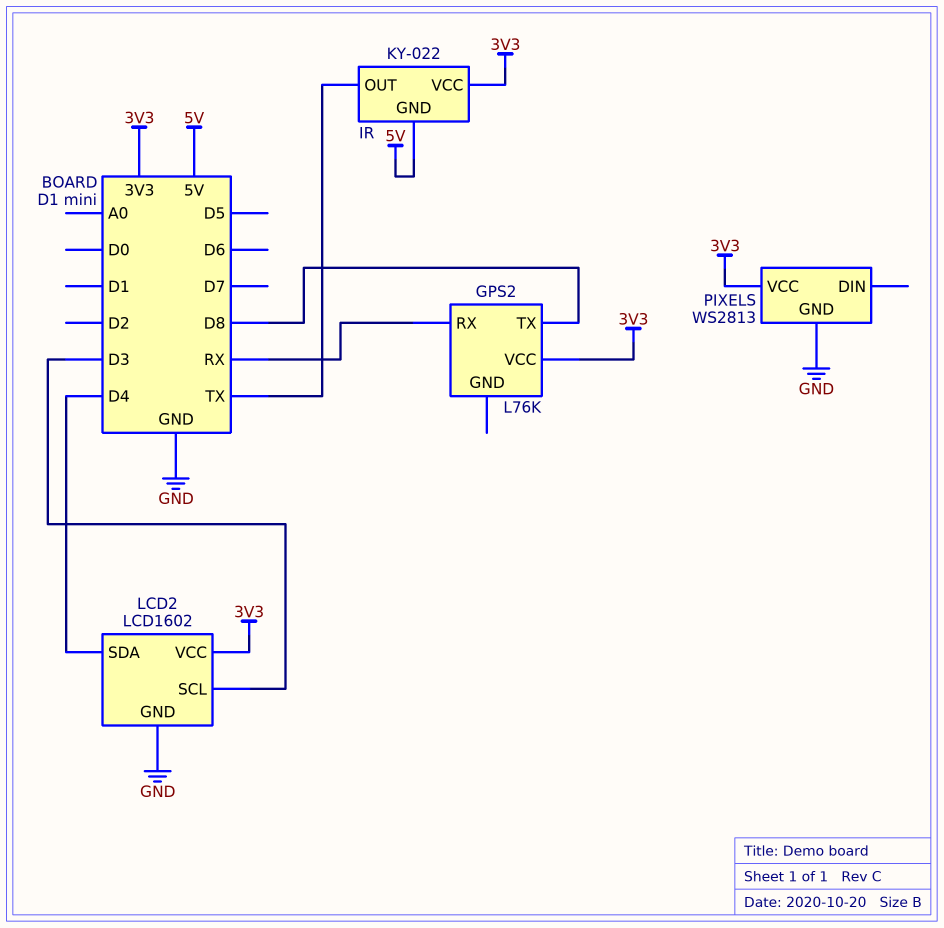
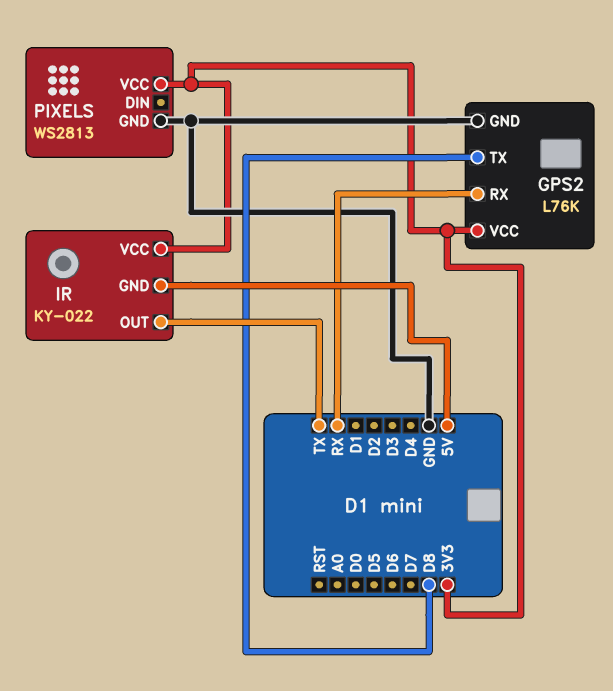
GPS2 pin GND: none -> GND
LCD2: LCD1602 -> none
LCD2 pin GND: GND -> none
LCD2 pin SCL: D3 -> none
LCD2 pin SDA: D4 -> none
LCD2 pin VCC: 3V3 -> none

